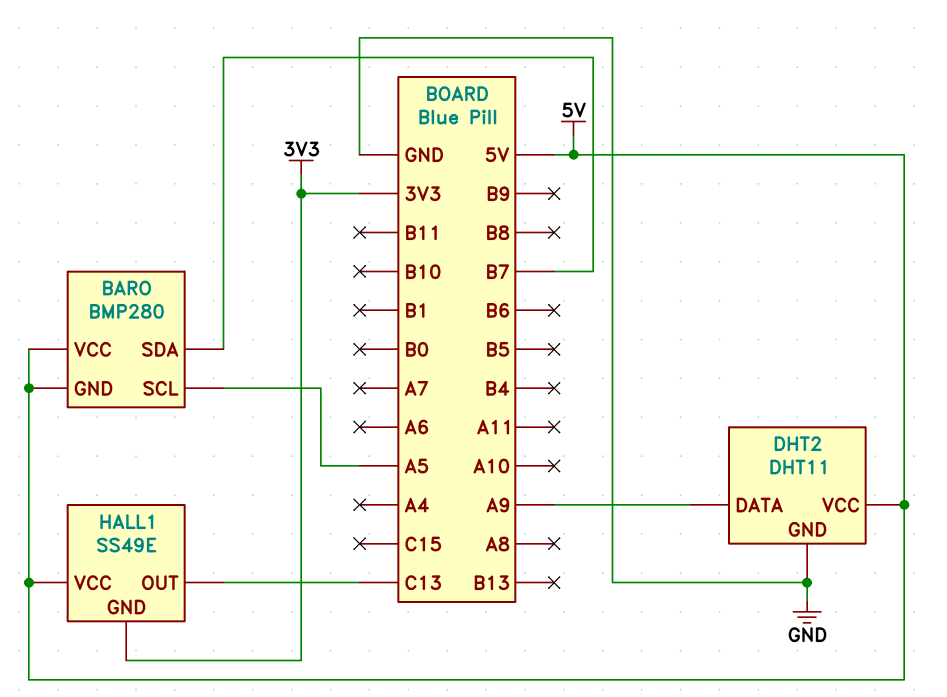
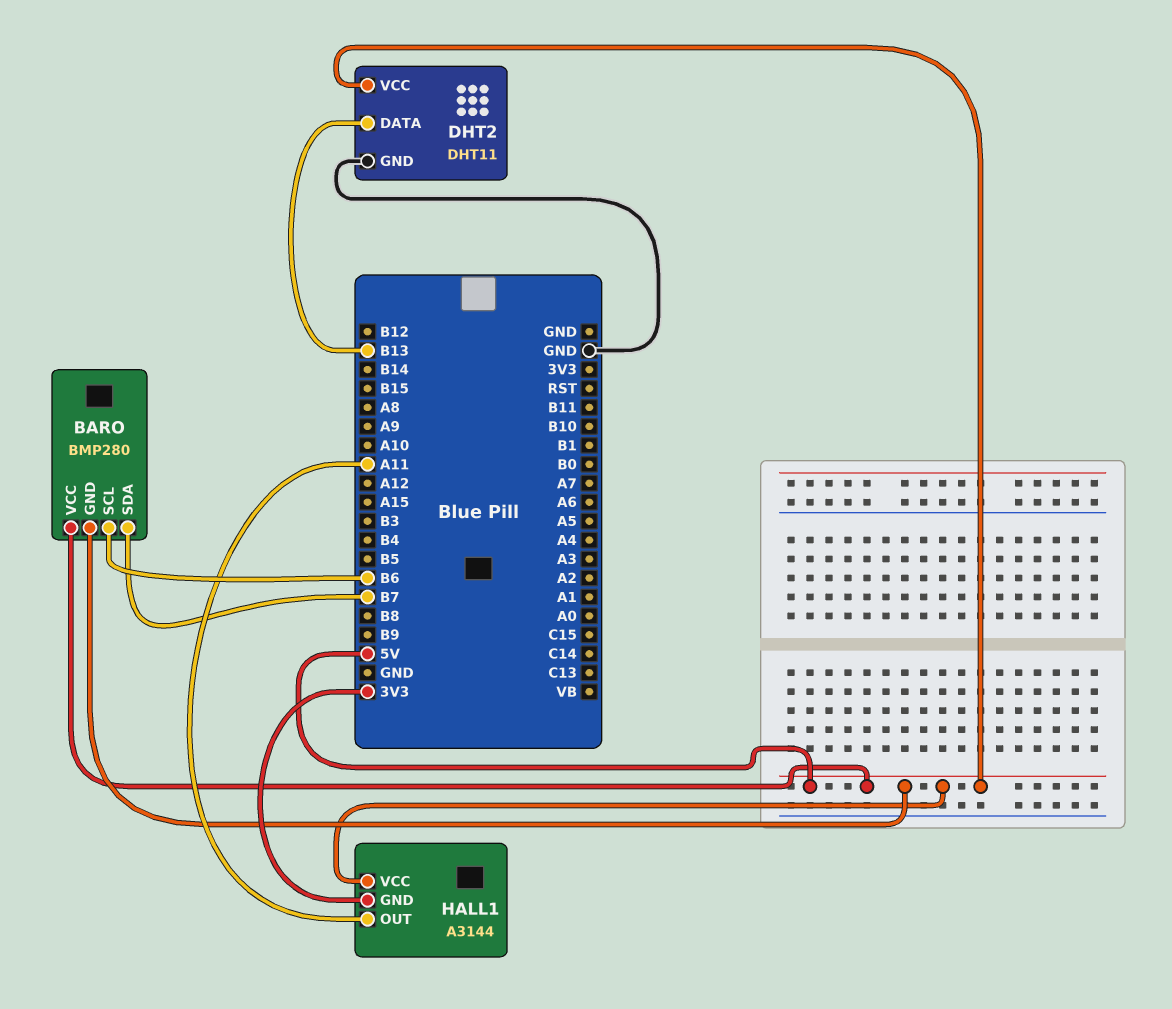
BARO pin SCL: A5 -> B6
DHT2 pin DATA: A9 -> B13
HALL1: SS49E -> A3144
HALL1 pin OUT: C13 -> A11

